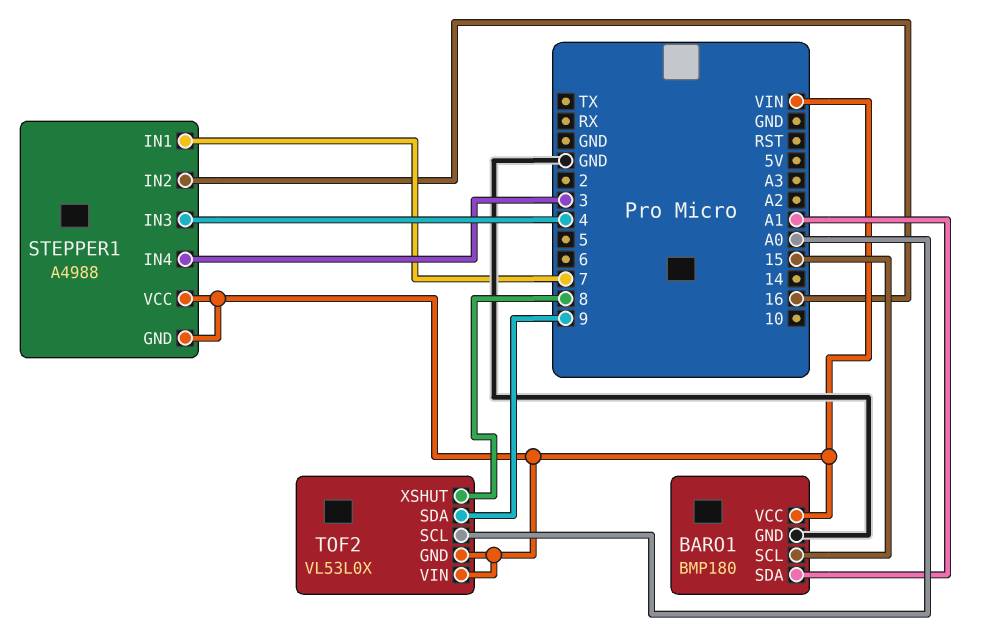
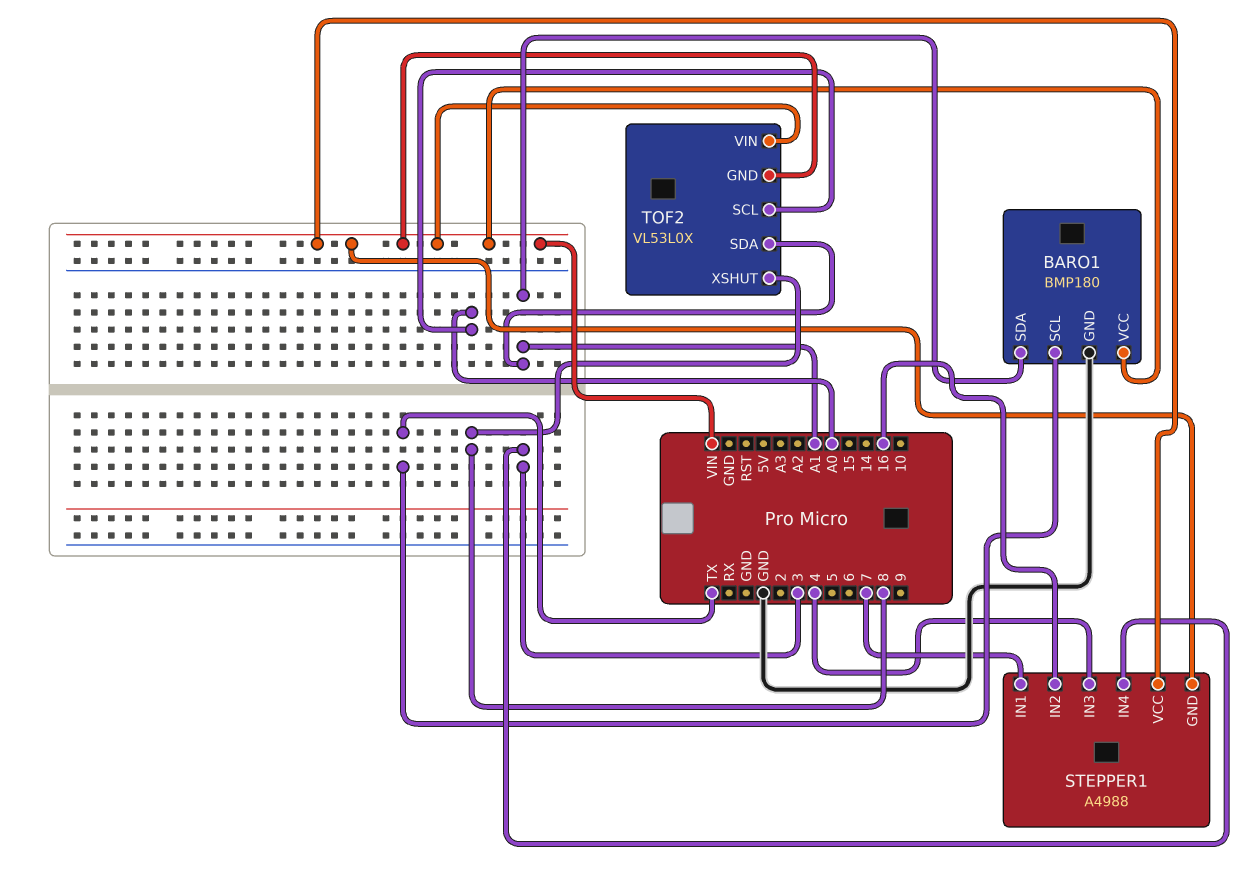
BARO1 pin SCL: 15 -> TX
TOF2 pin SDA: 9 -> A1

